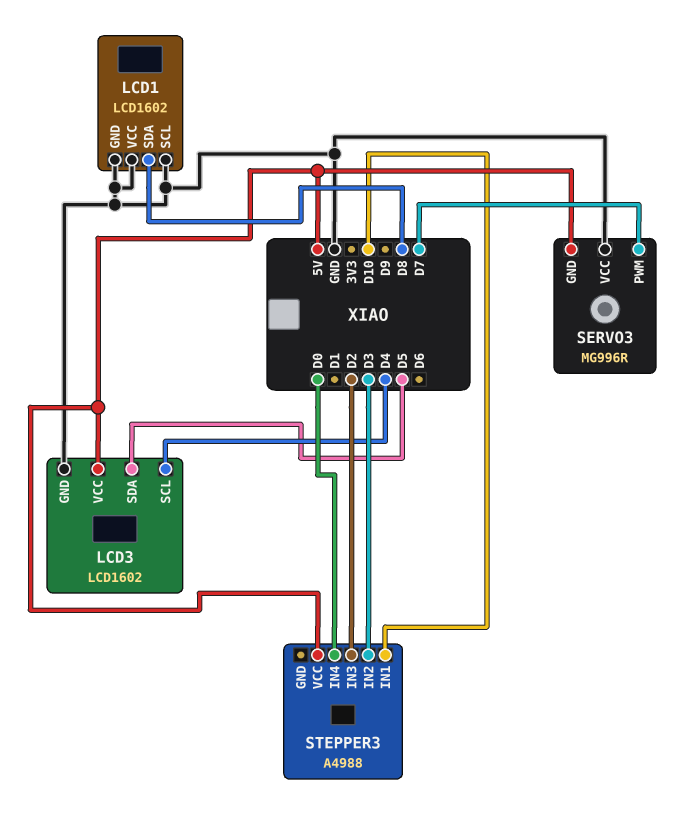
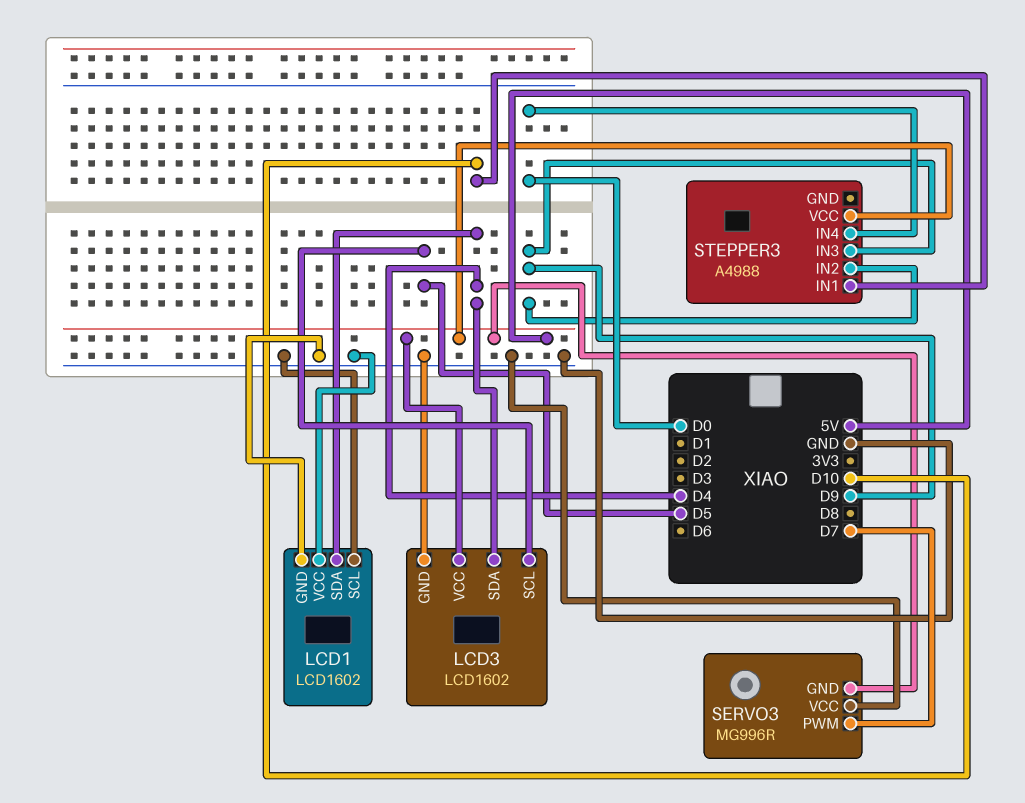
LCD1 pin SDA: D8 -> D4
LCD3 pin SCL: D4 -> D5
LCD3 pin SDA: D5 -> D4
STEPPER3 pin IN2: D3 -> D9
STEPPER3 pin IN3: D2 -> D9

